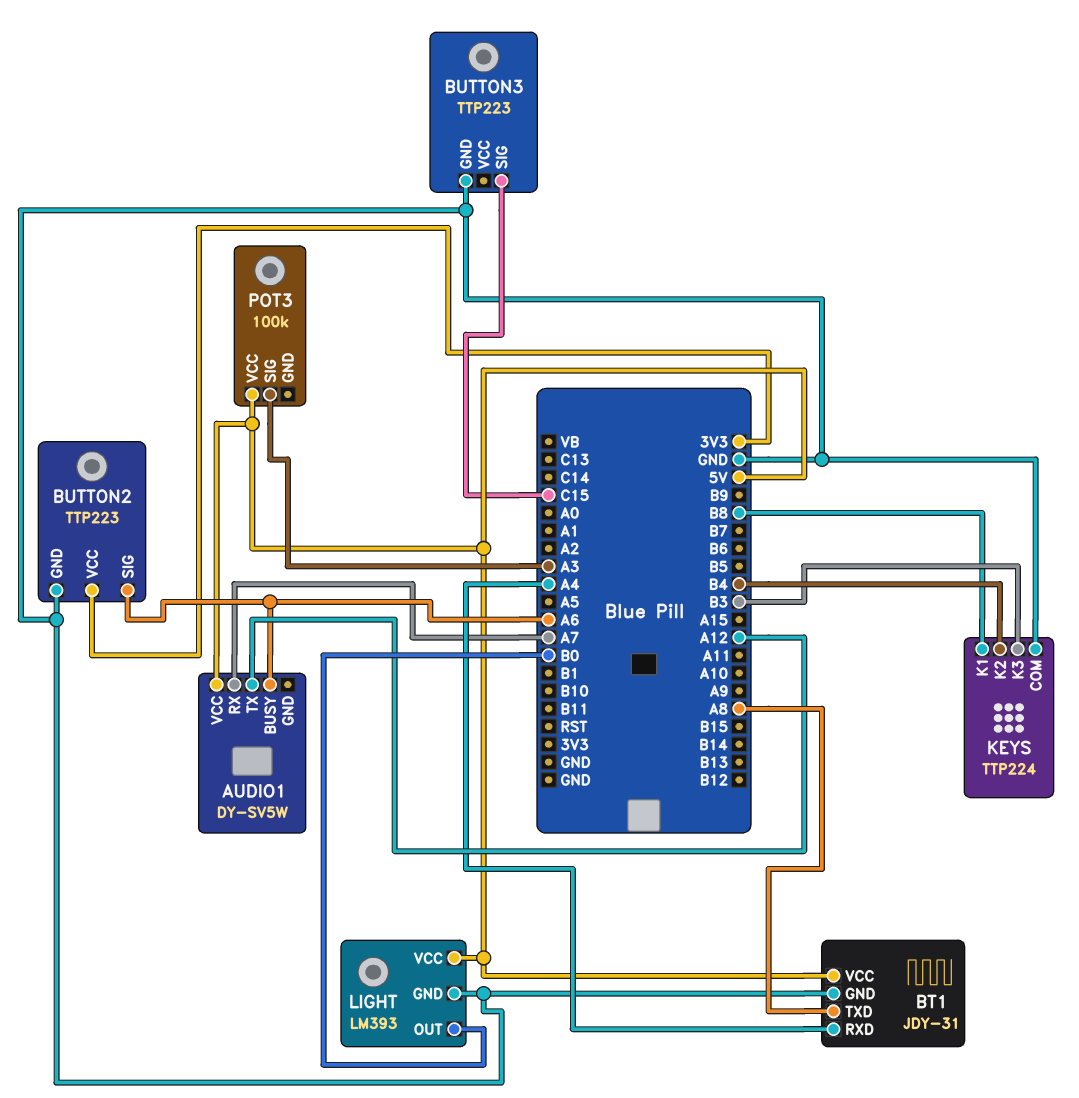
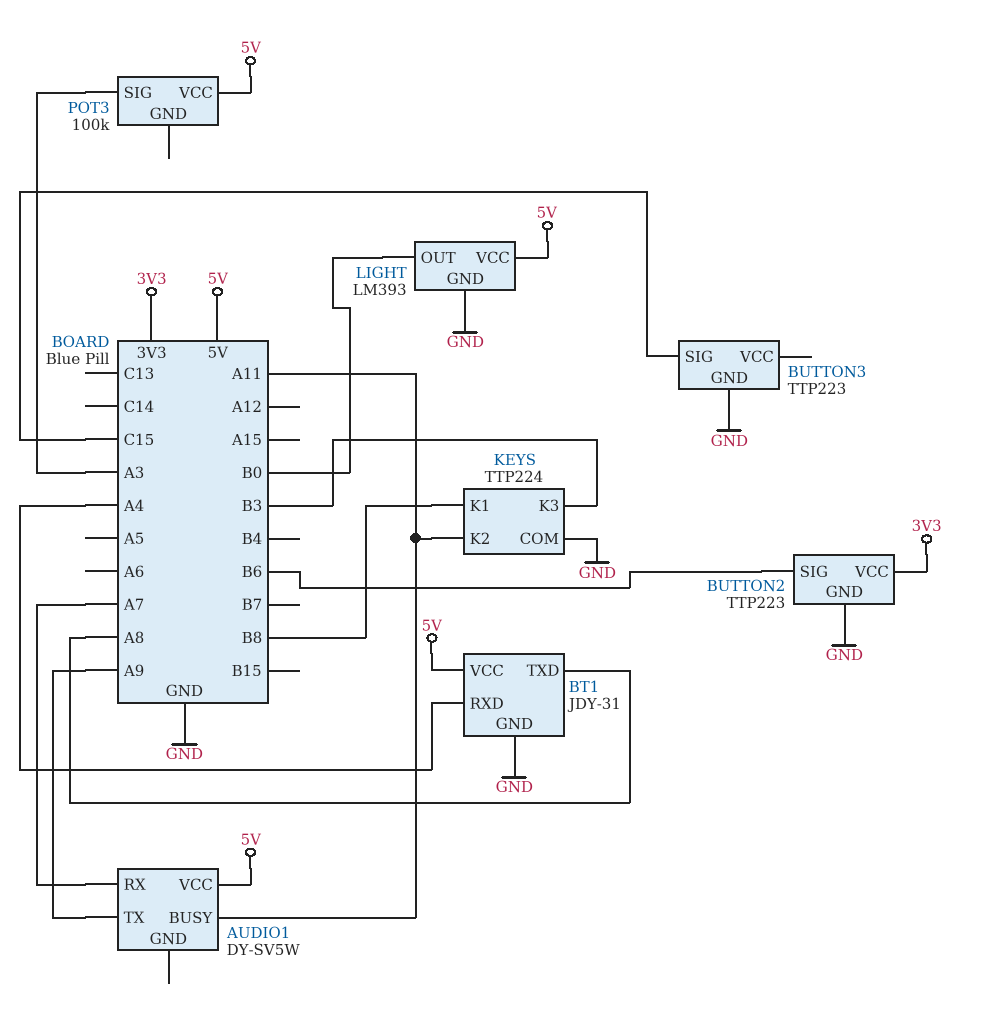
AUDIO1 pin BUSY: A6 -> A11
AUDIO1 pin TX: A12 -> A9
BUTTON2 pin SIG: A6 -> B6
KEYS pin K2: B4 -> A11

